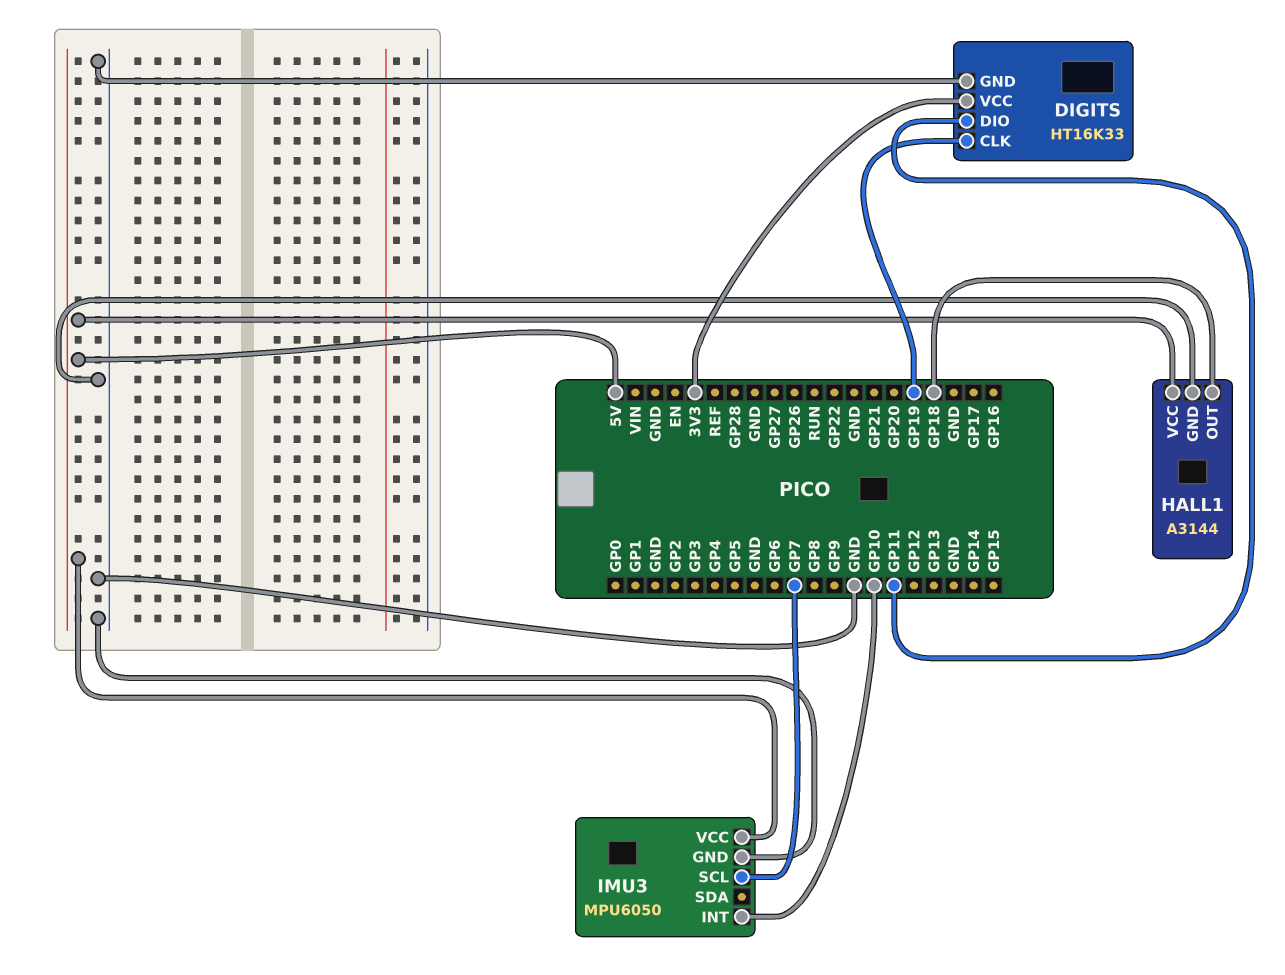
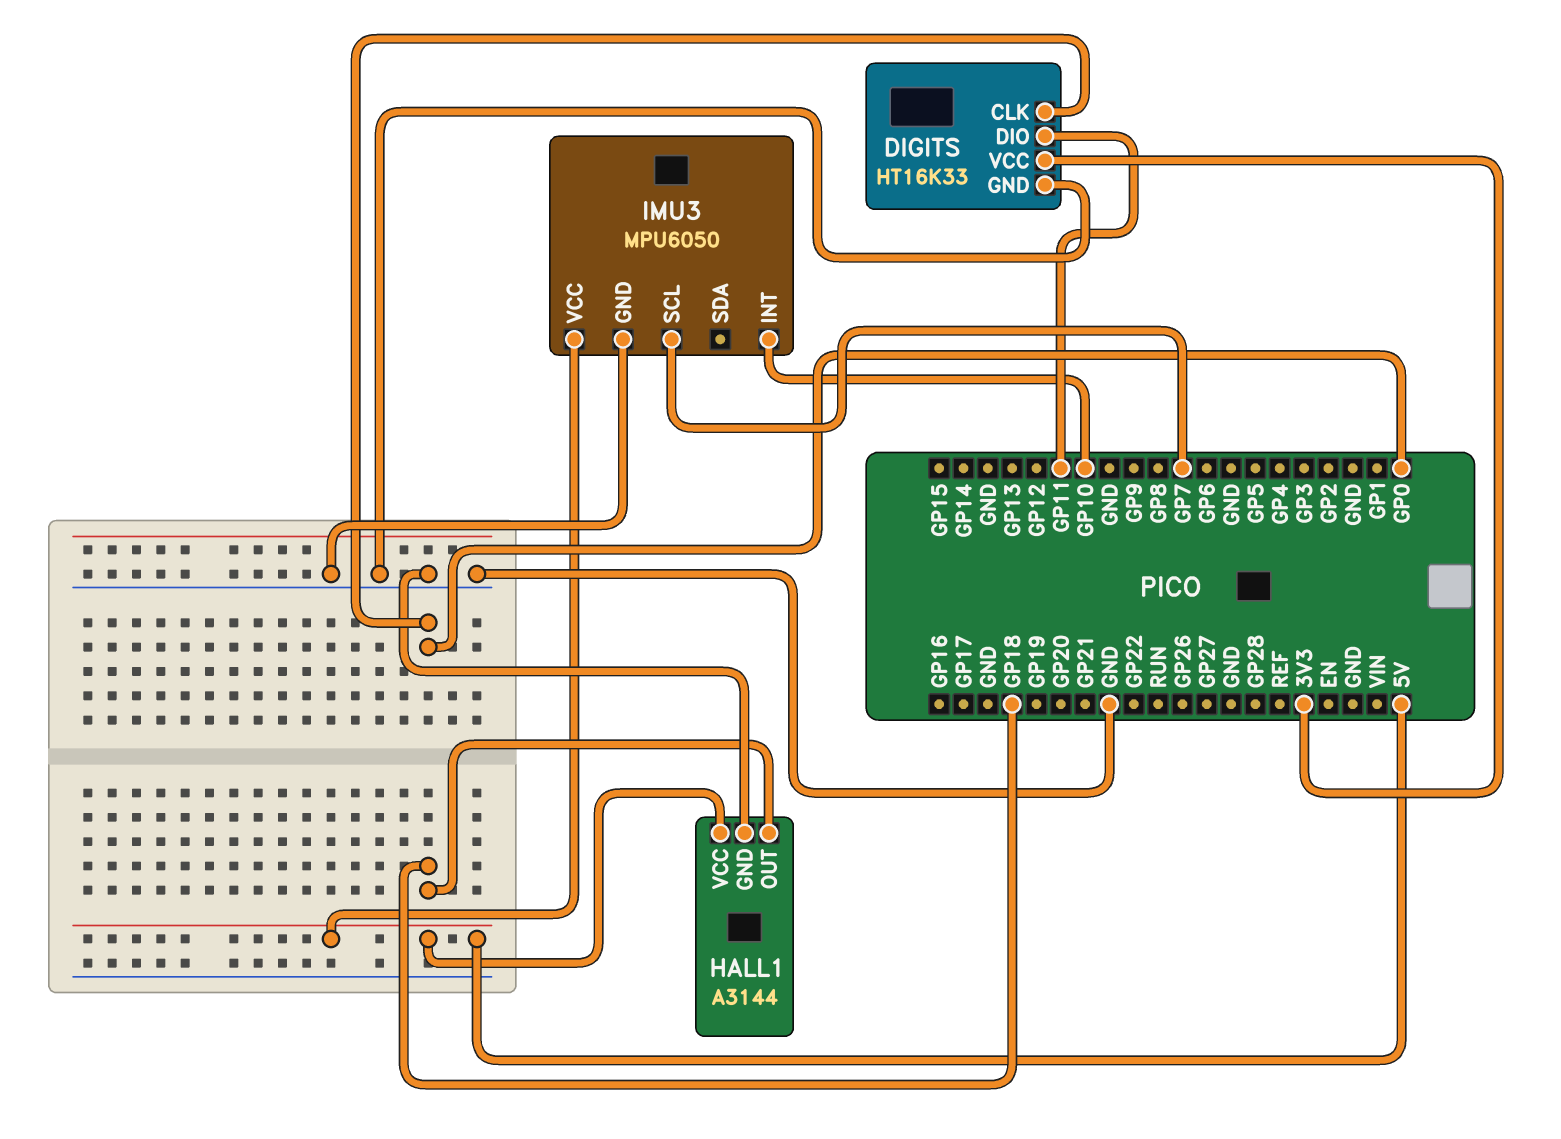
DIGITS pin CLK: GP19 -> GP0

